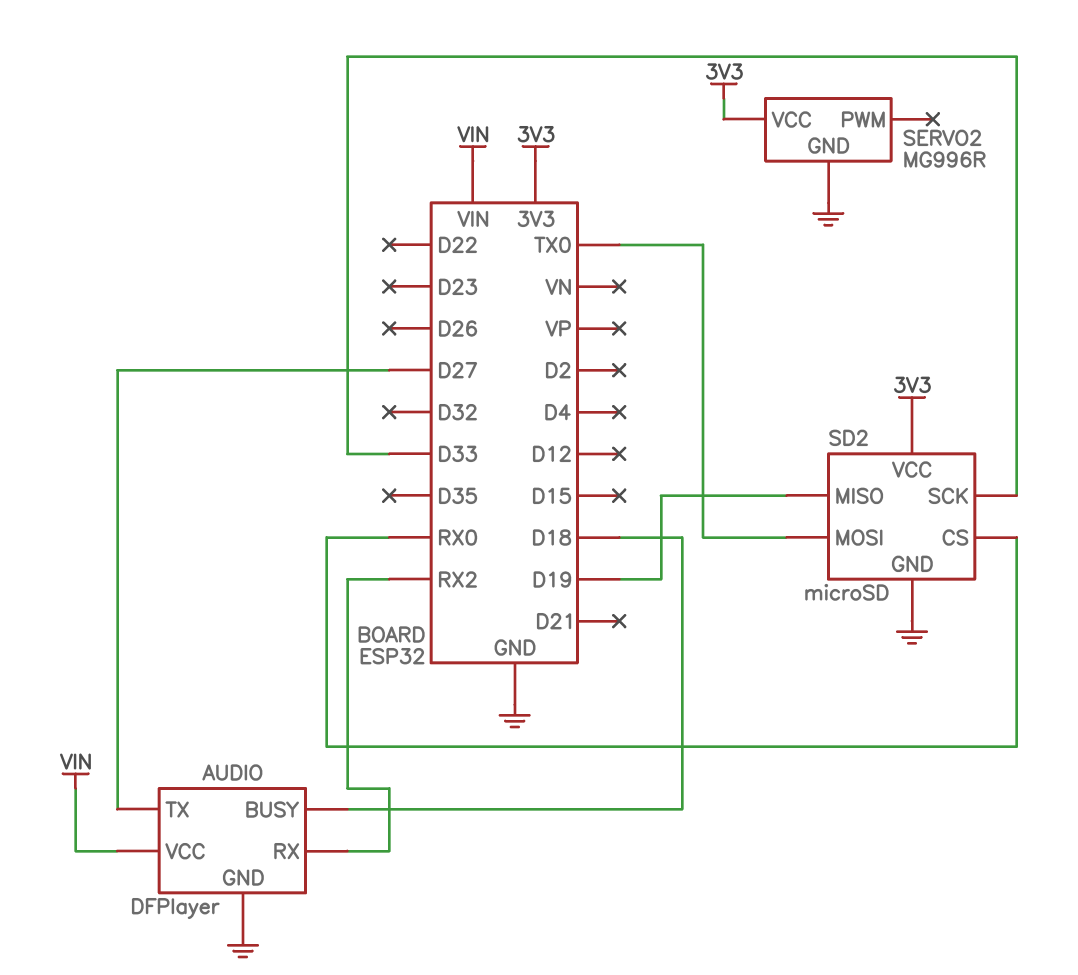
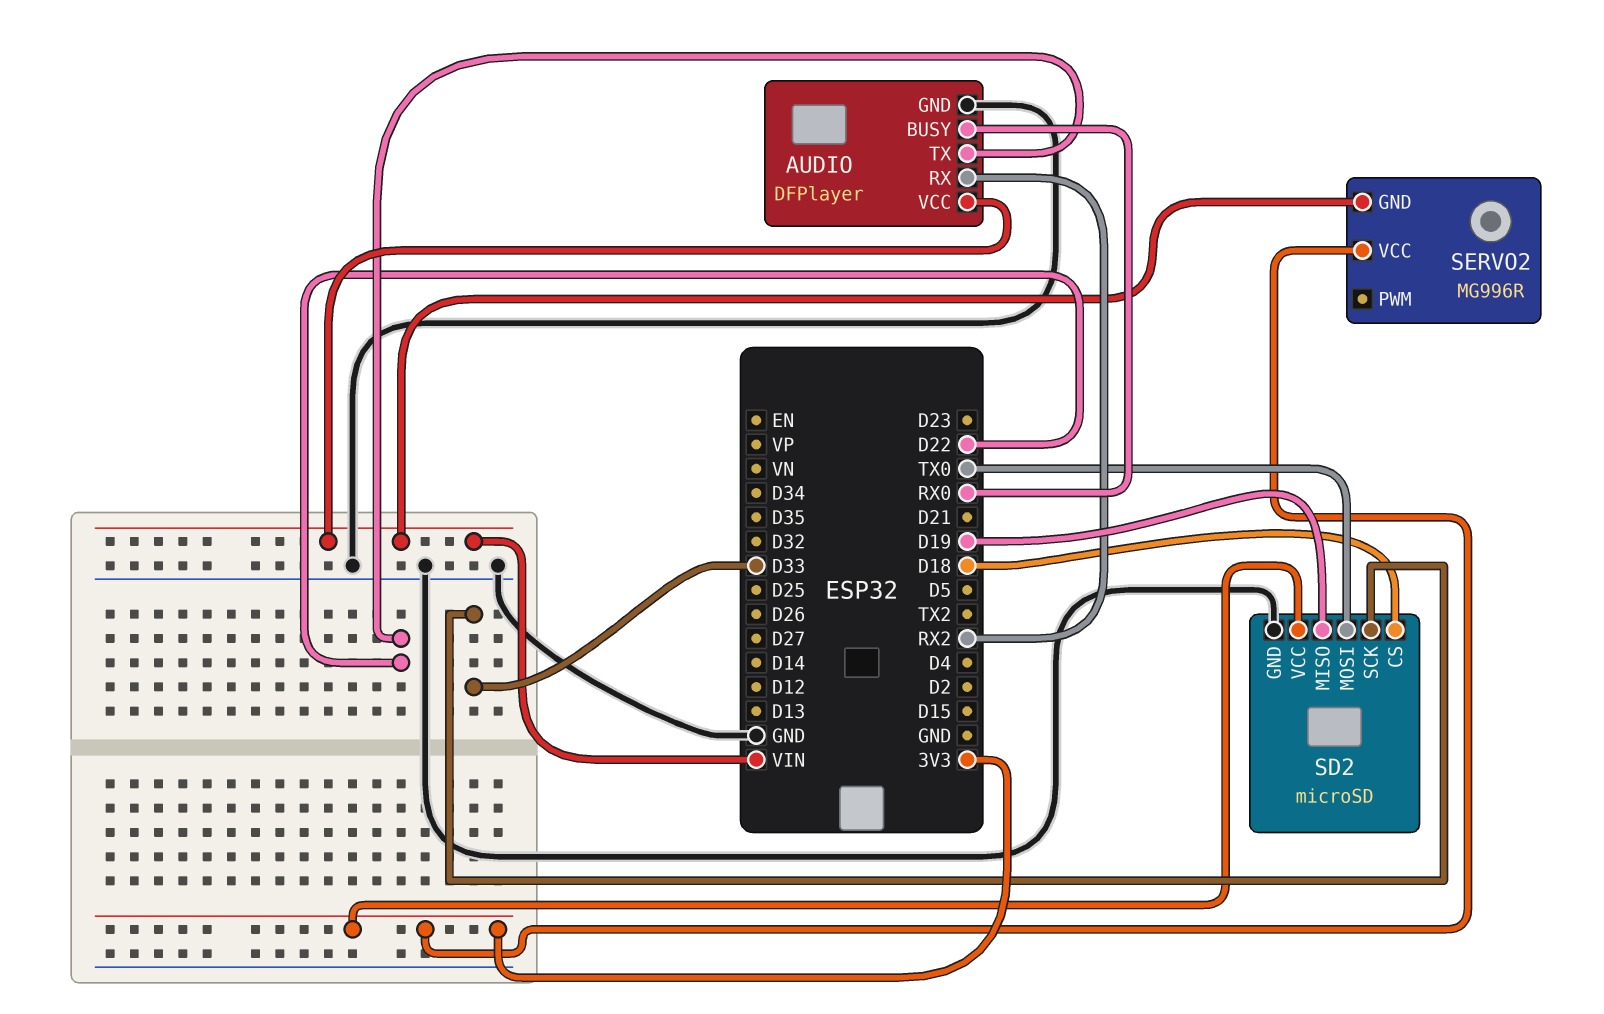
AUDIO pin BUSY: D18 -> RX0
AUDIO pin TX: D27 -> D22
SD2 pin CS: RX0 -> D18
SERVO2 pin GND: GND -> VIN

